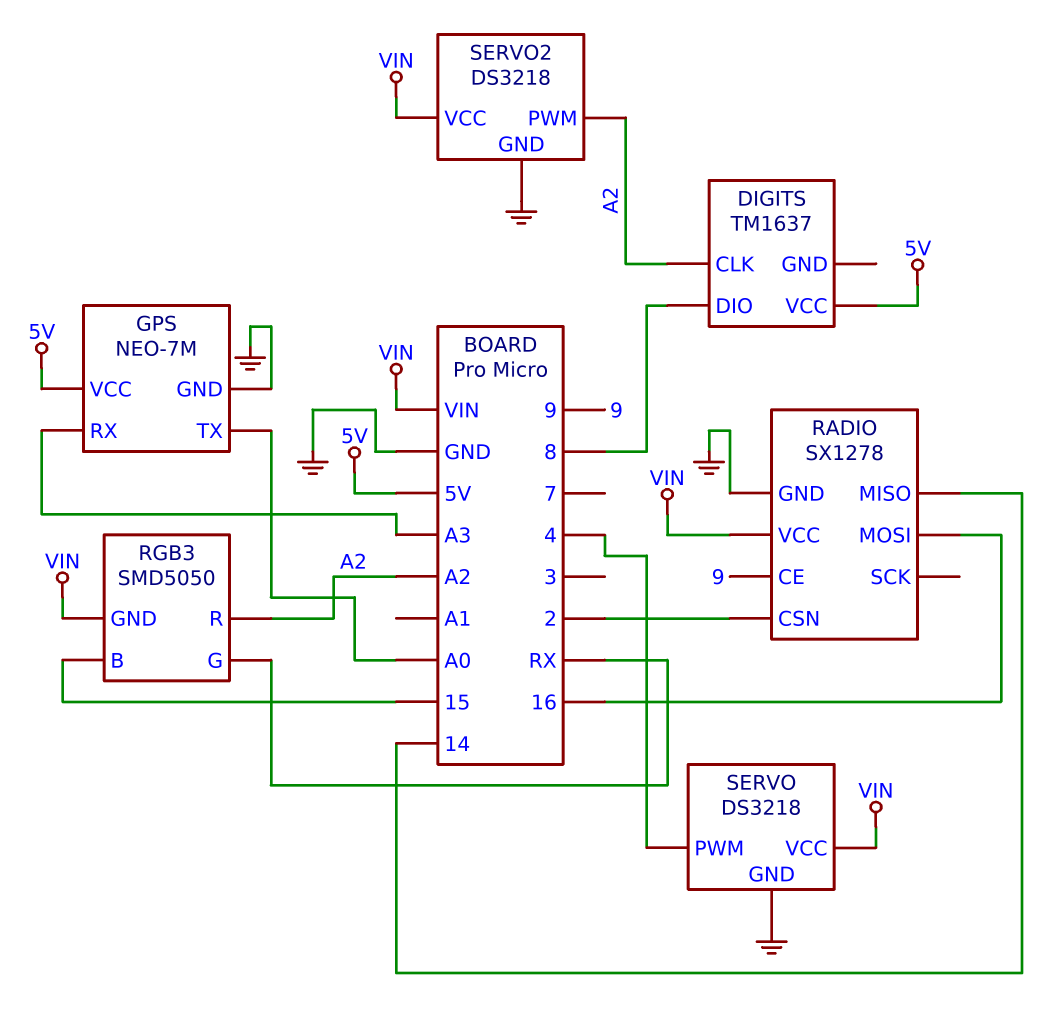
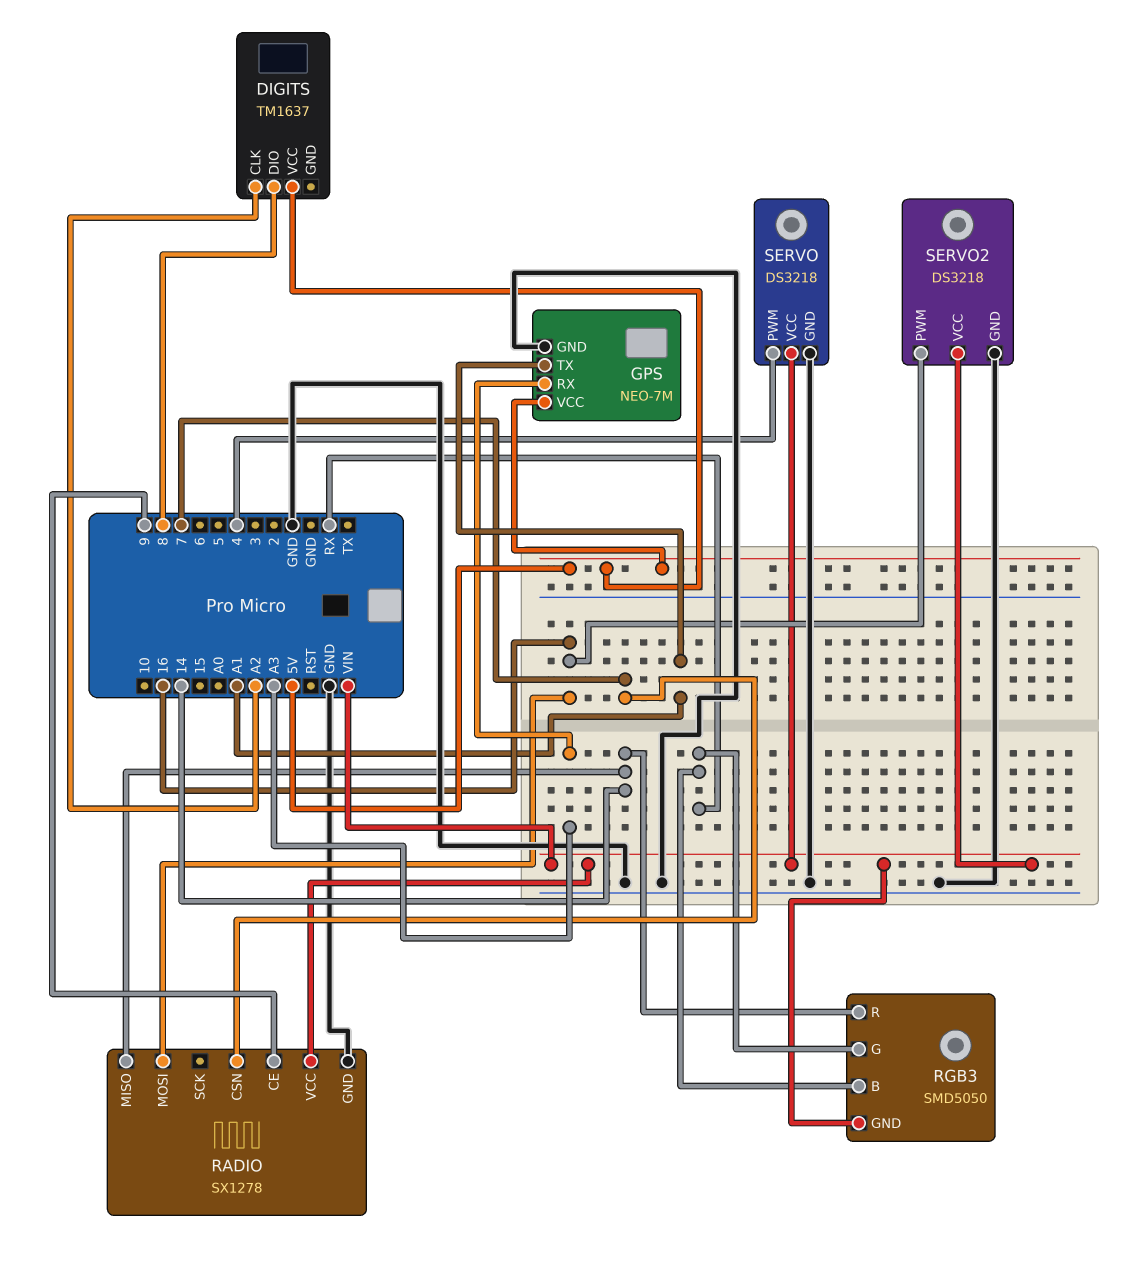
GPS pin TX: A0 -> A1
RADIO pin CSN: 2 -> 7
RGB3 pin B: 15 -> RX
RGB3 pin R: A2 -> 14
SERVO2 pin PWM: A2 -> 16

